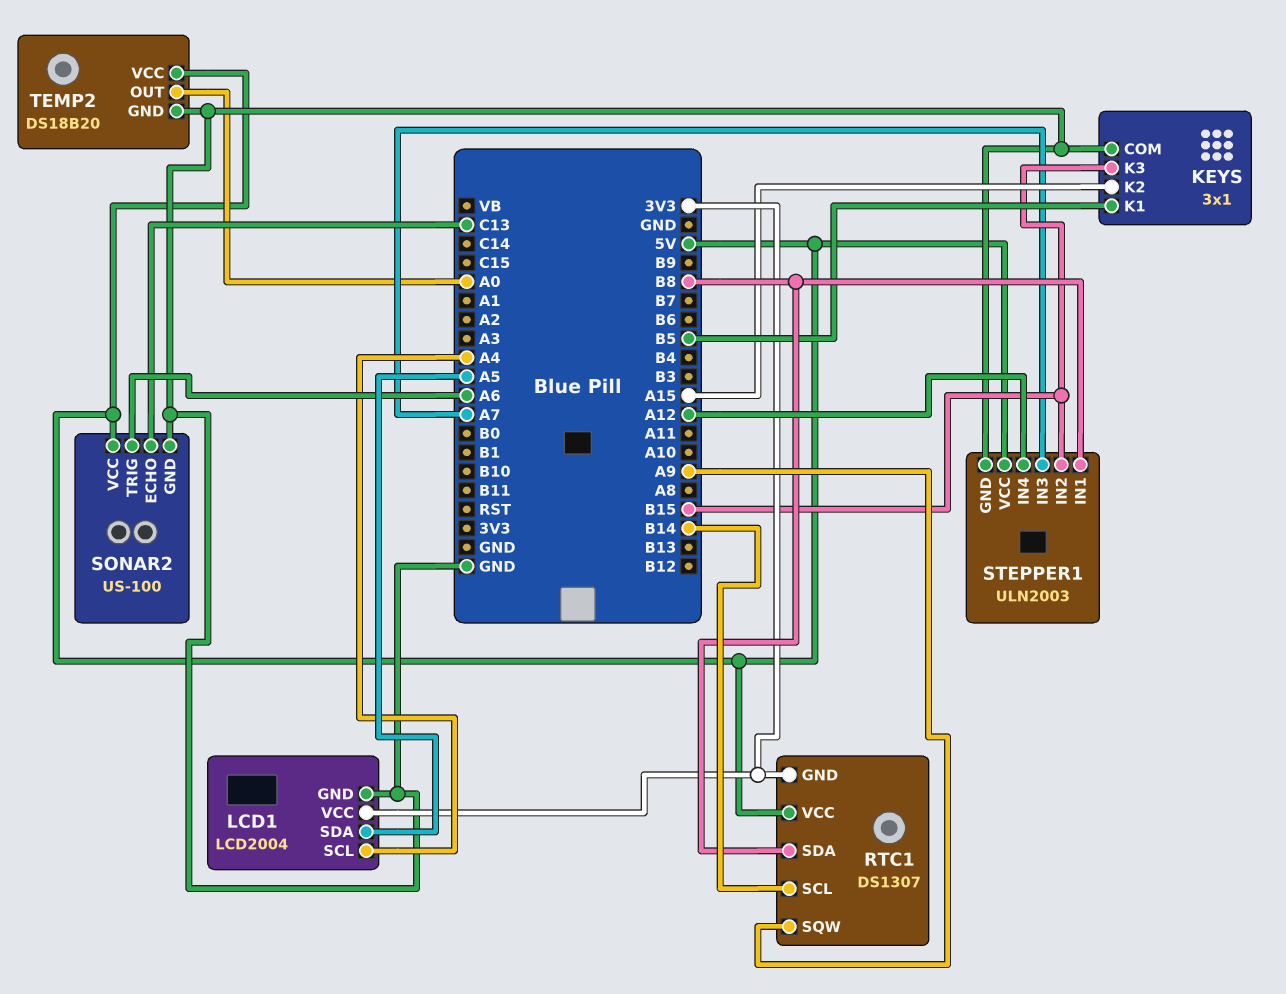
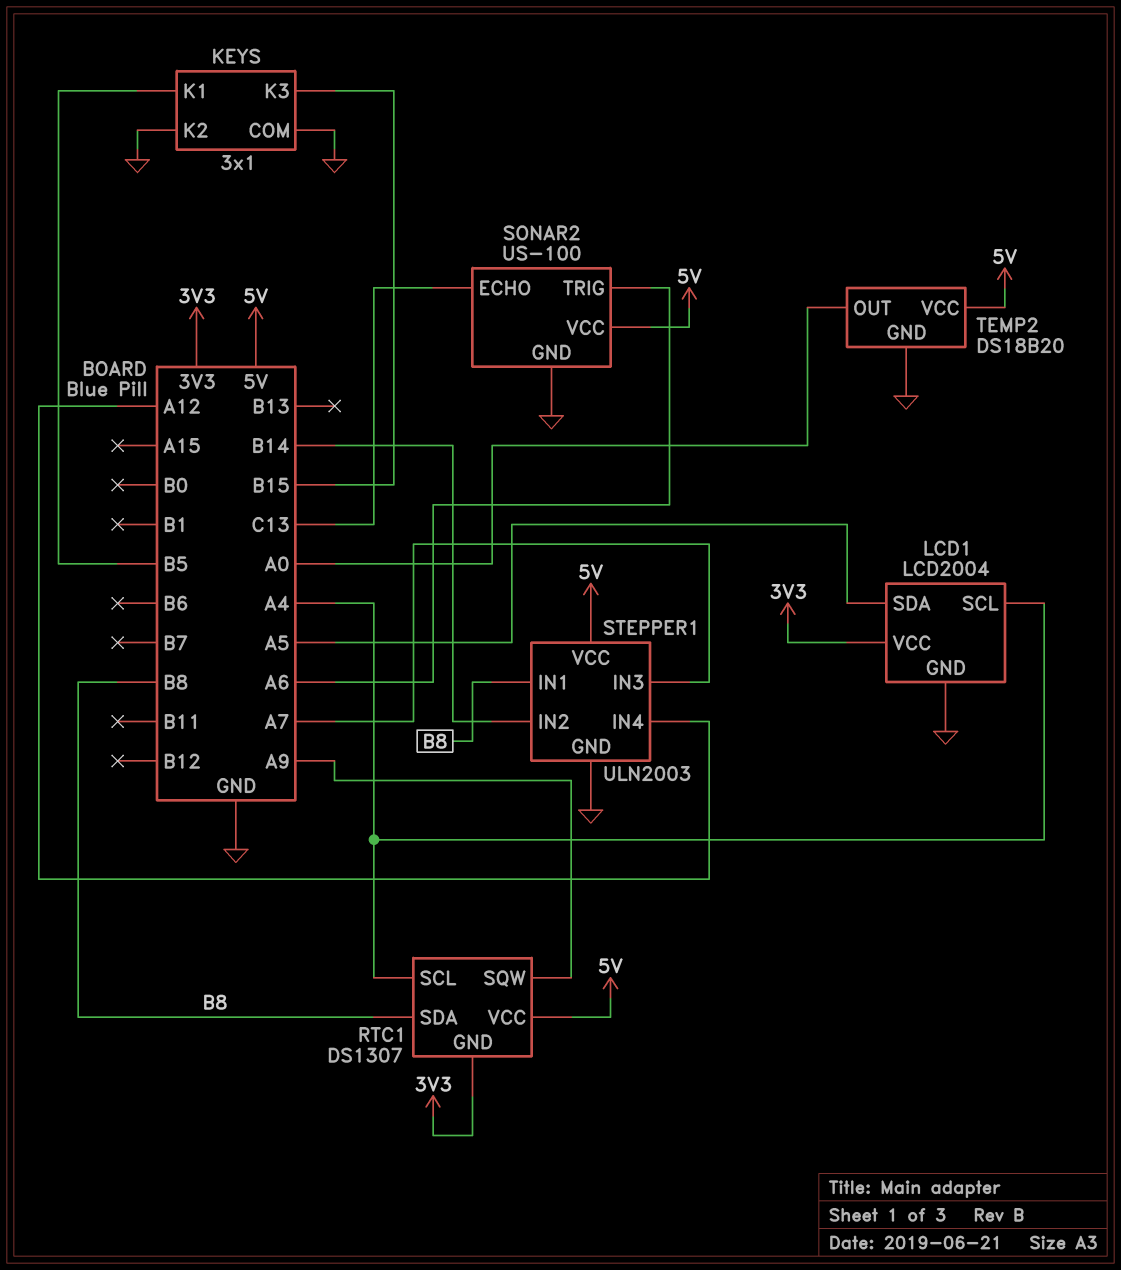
KEYS pin K2: A15 -> GND
RTC1 pin SCL: B14 -> A4
STEPPER1 pin IN2: B15 -> B14

